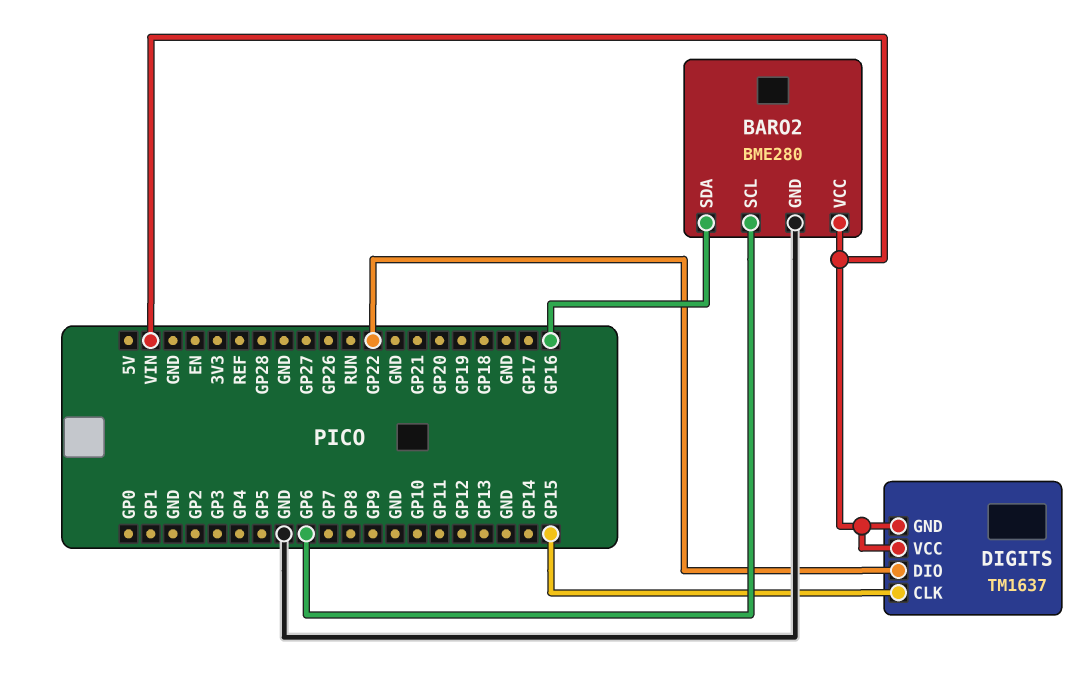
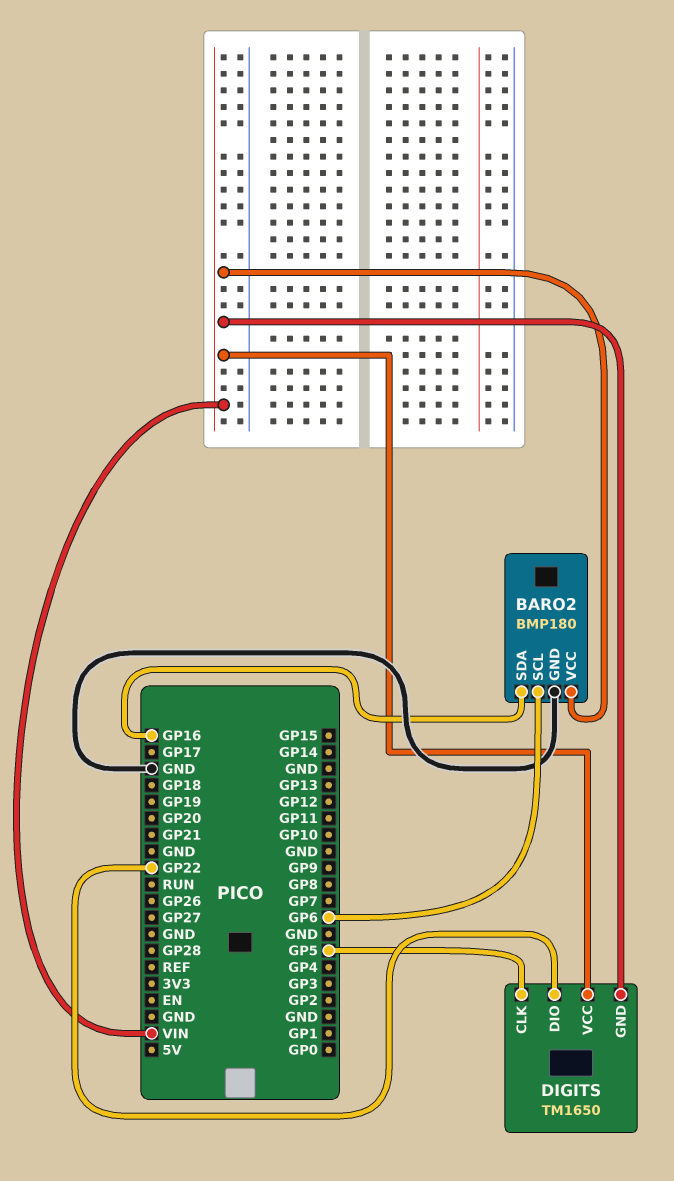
BARO2: BME280 -> BMP180
DIGITS: TM1637 -> TM1650
DIGITS pin CLK: GP15 -> GP5

